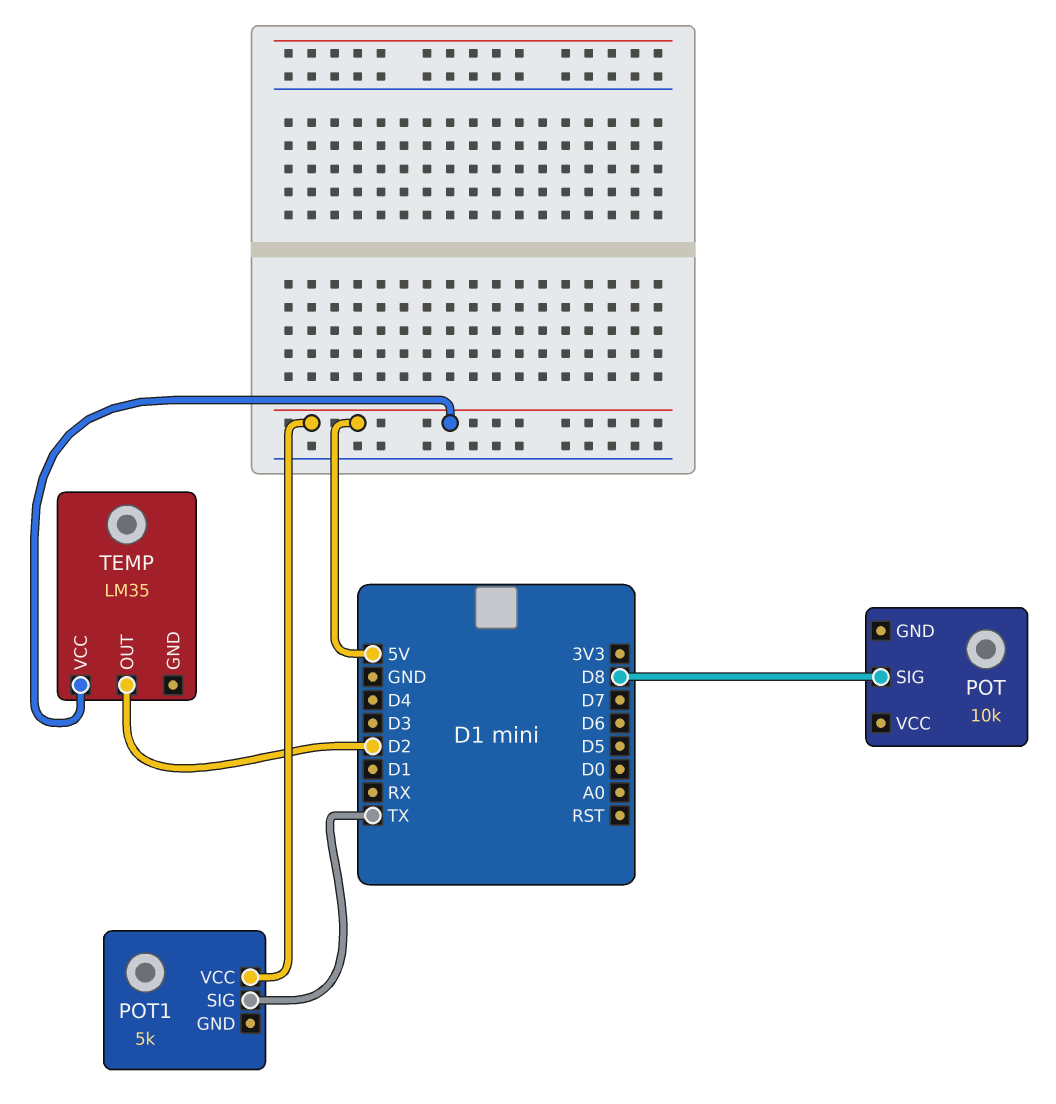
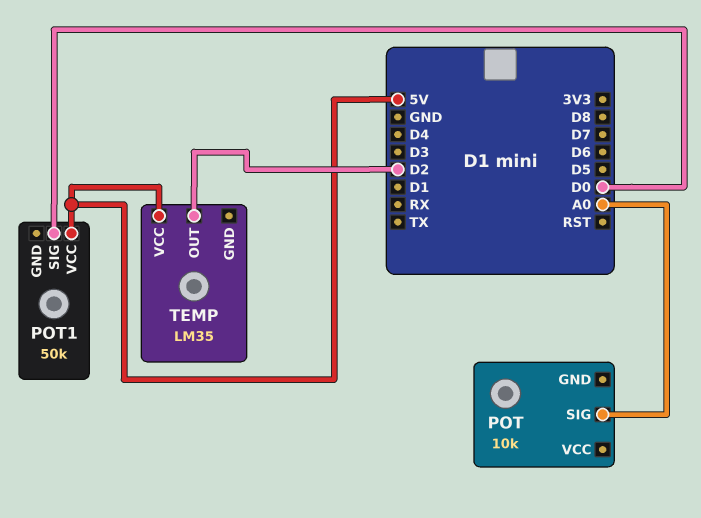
POT pin SIG: D8 -> A0
POT1: 5k -> 50k
POT1 pin SIG: TX -> D0

